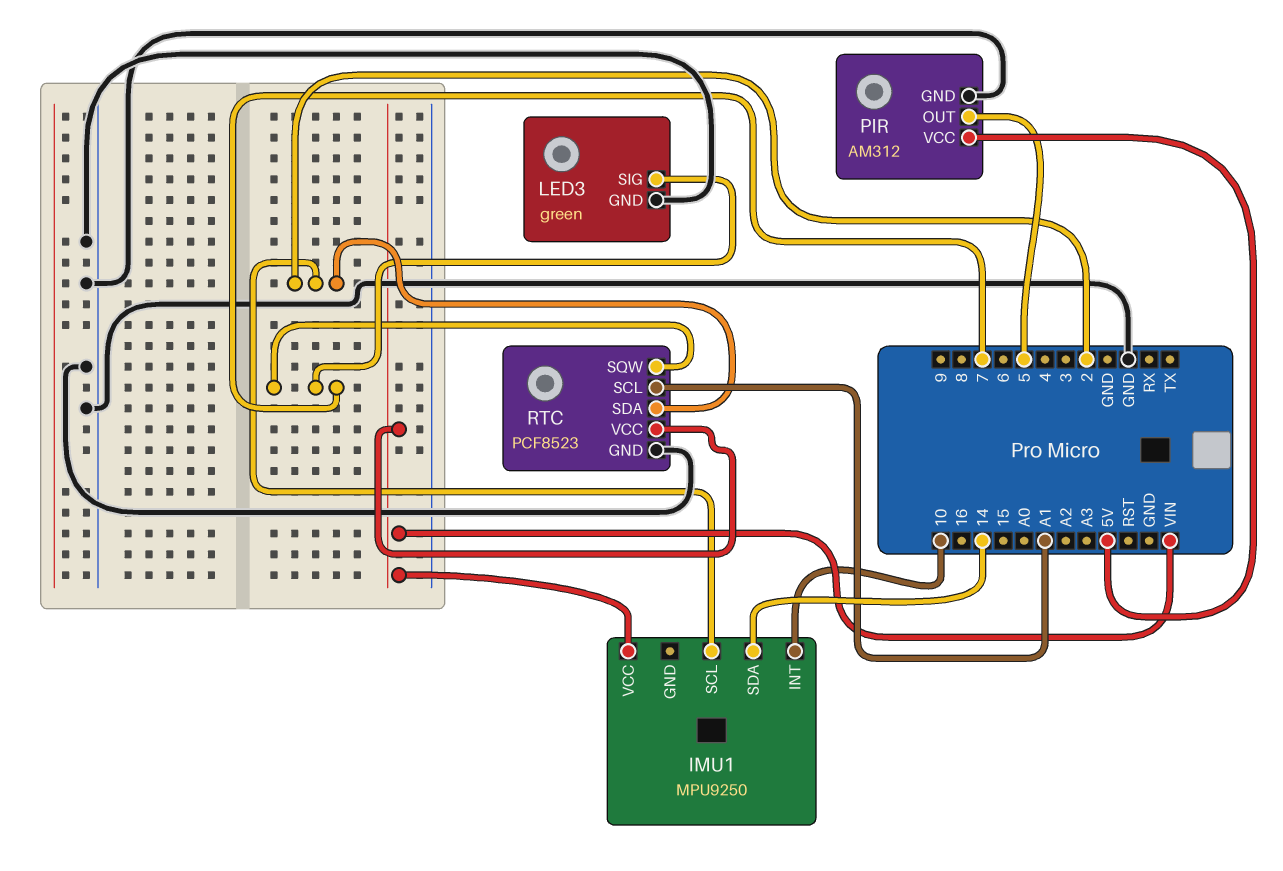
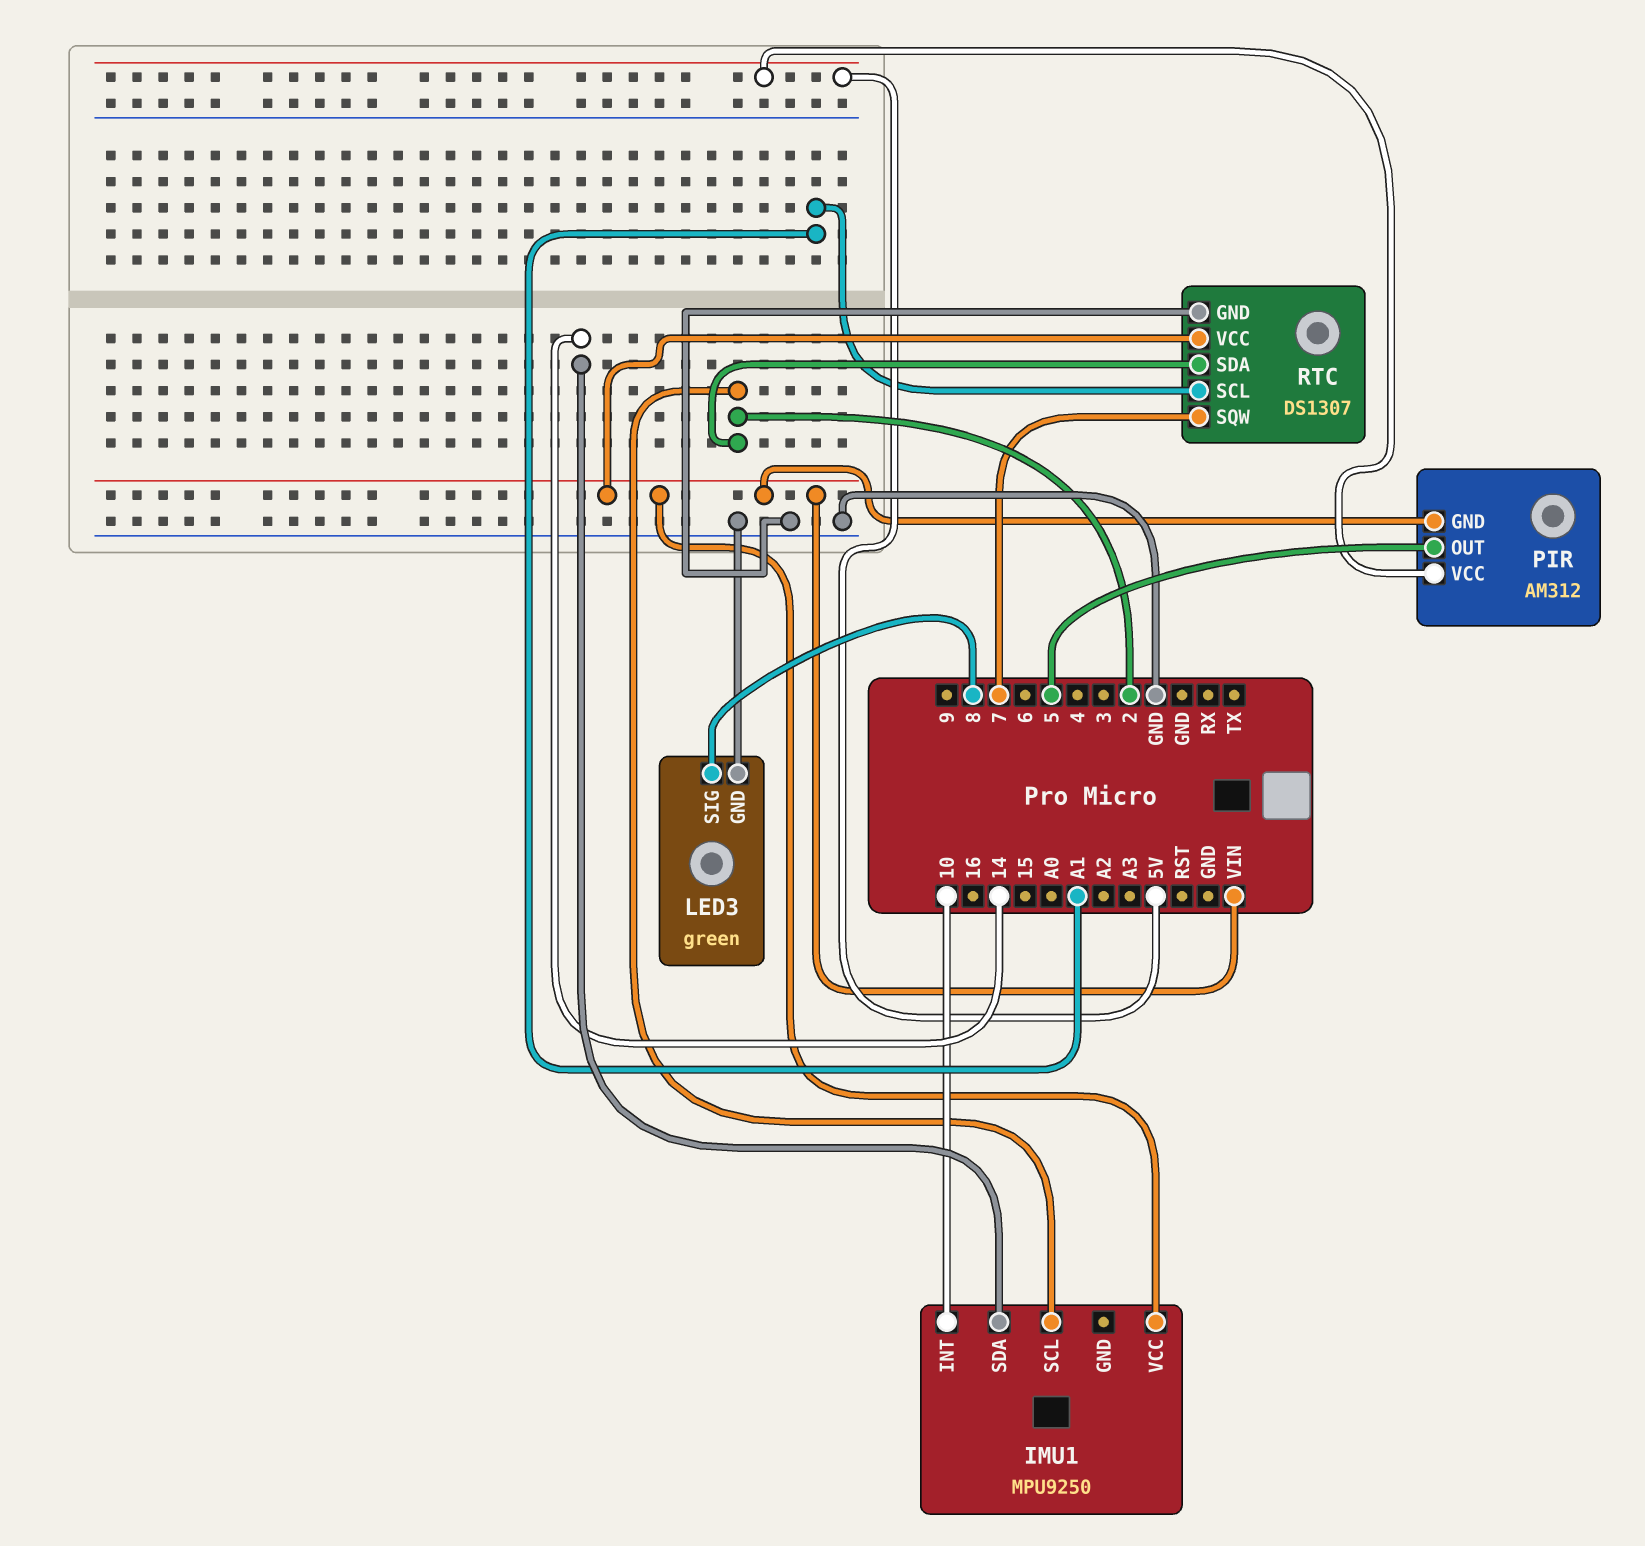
LED3 pin SIG: 7 -> 8
PIR pin GND: GND -> VIN
RTC: PCF8523 -> DS1307

